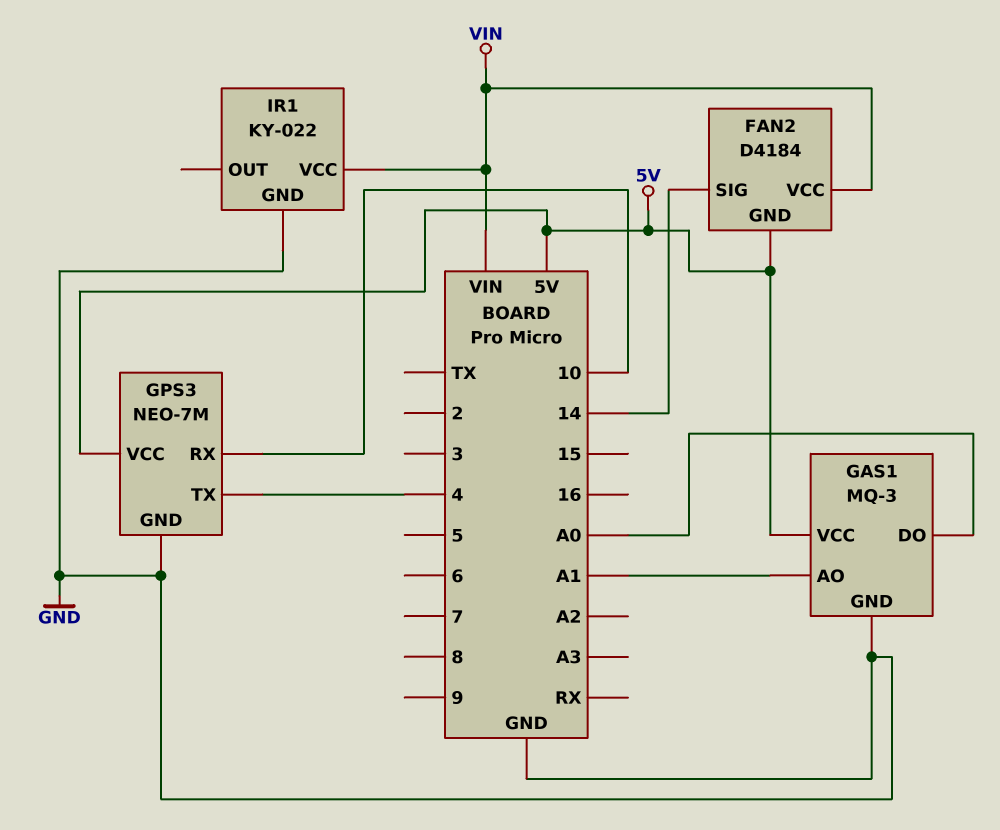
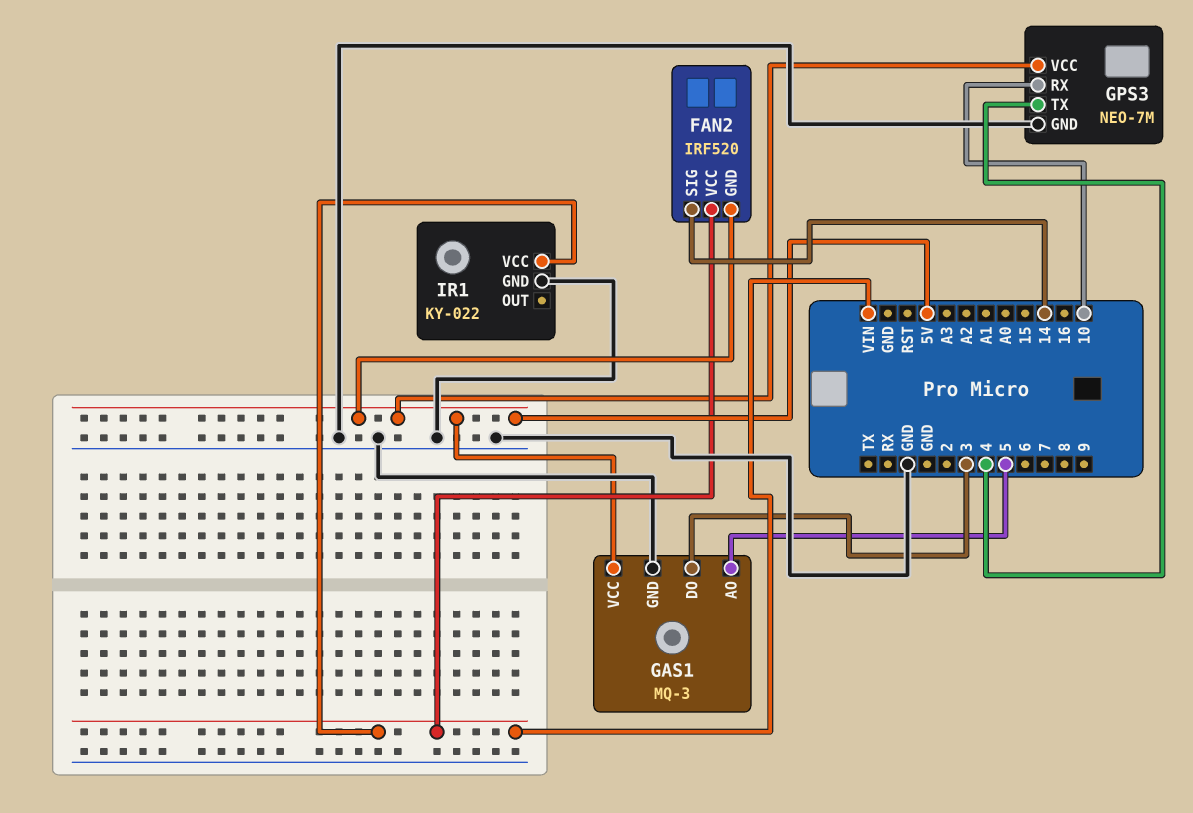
FAN2: D4184 -> IRF520
GAS1 pin AO: A1 -> 5
GAS1 pin DO: A0 -> 3

